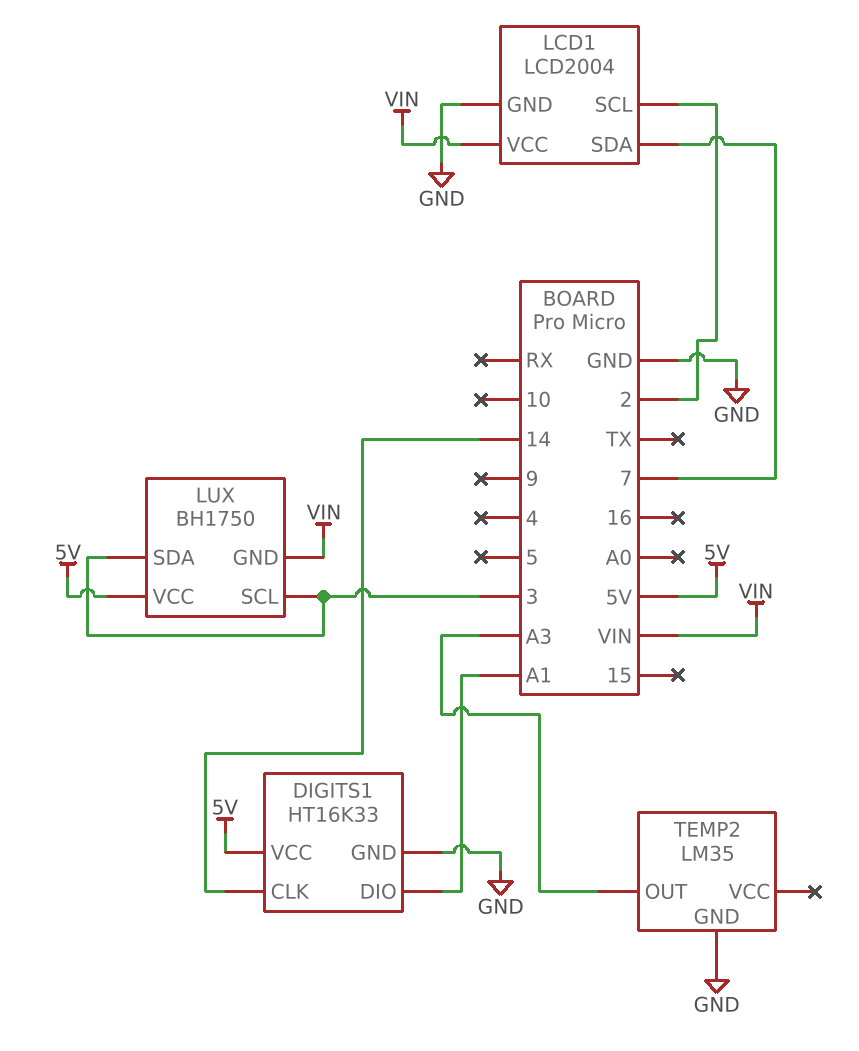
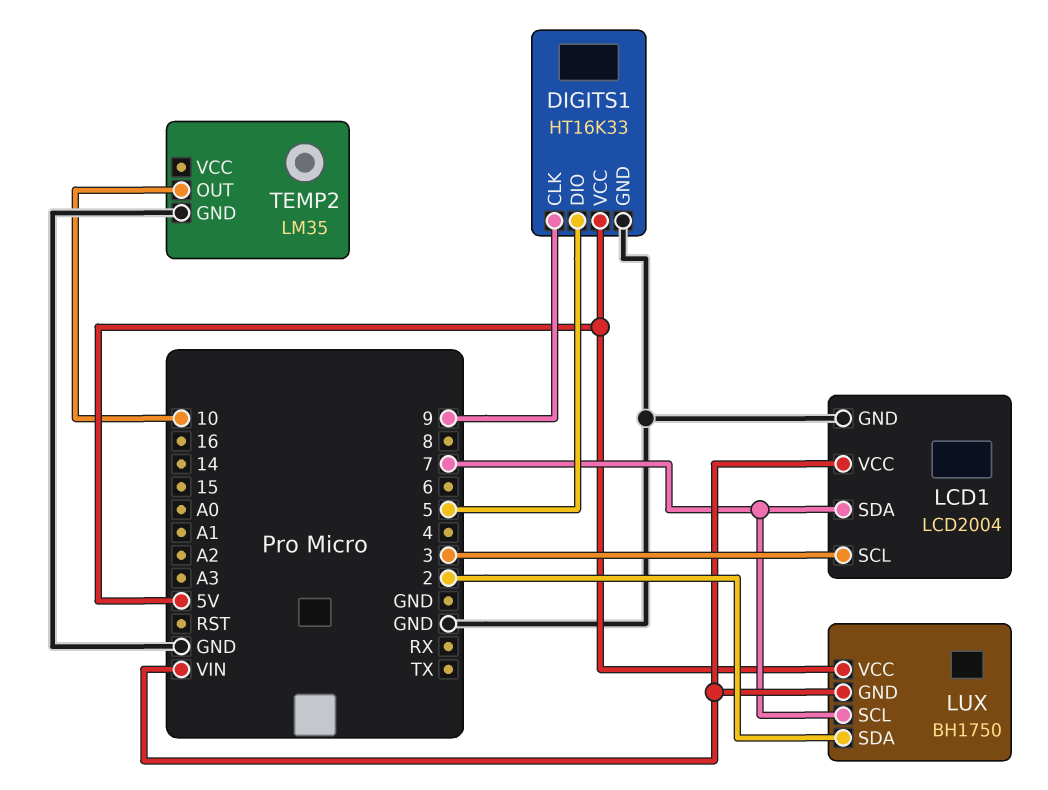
DIGITS1 pin CLK: 14 -> 9
DIGITS1 pin DIO: A1 -> 5
LCD1 pin SCL: 2 -> 3
LUX pin SCL: 3 -> 7
LUX pin SDA: 3 -> 2
TEMP2 pin OUT: A3 -> 10

